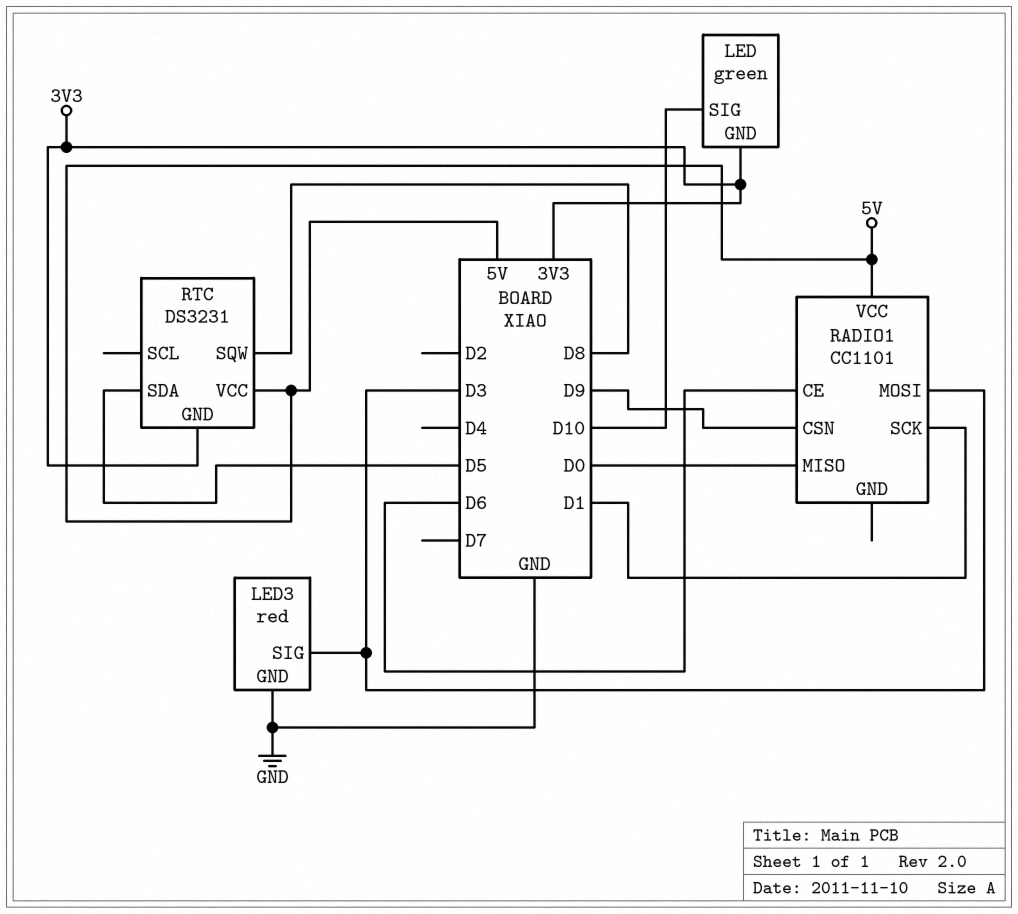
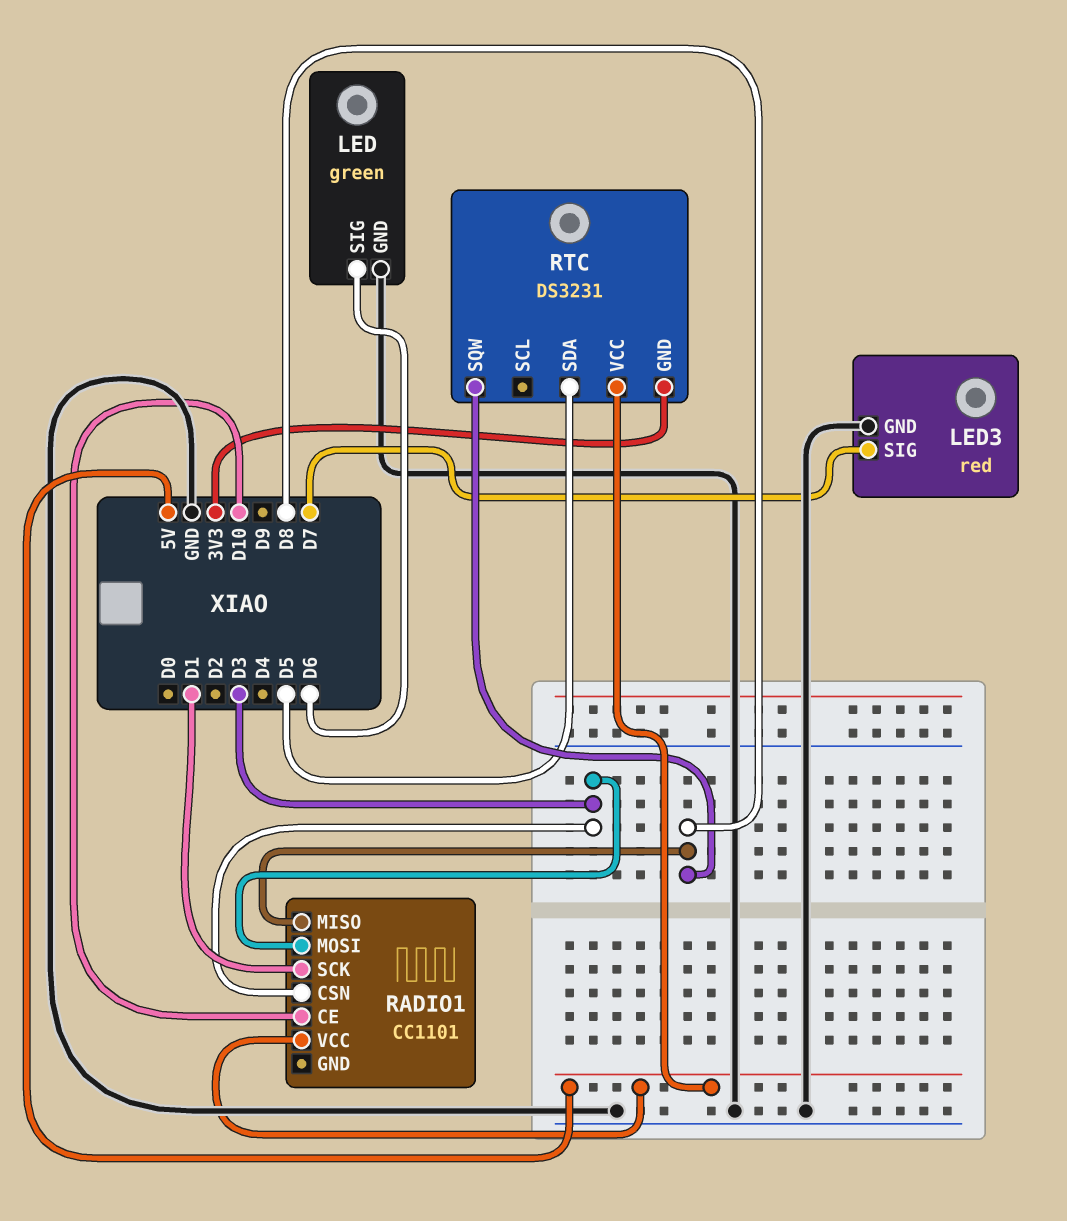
LED pin GND: 3V3 -> GND
LED pin SIG: D10 -> D6
LED3 pin SIG: D3 -> D7
RADIO1 pin CE: D6 -> D10
RADIO1 pin CSN: D9 -> D3
RADIO1 pin MISO: D0 -> D8

